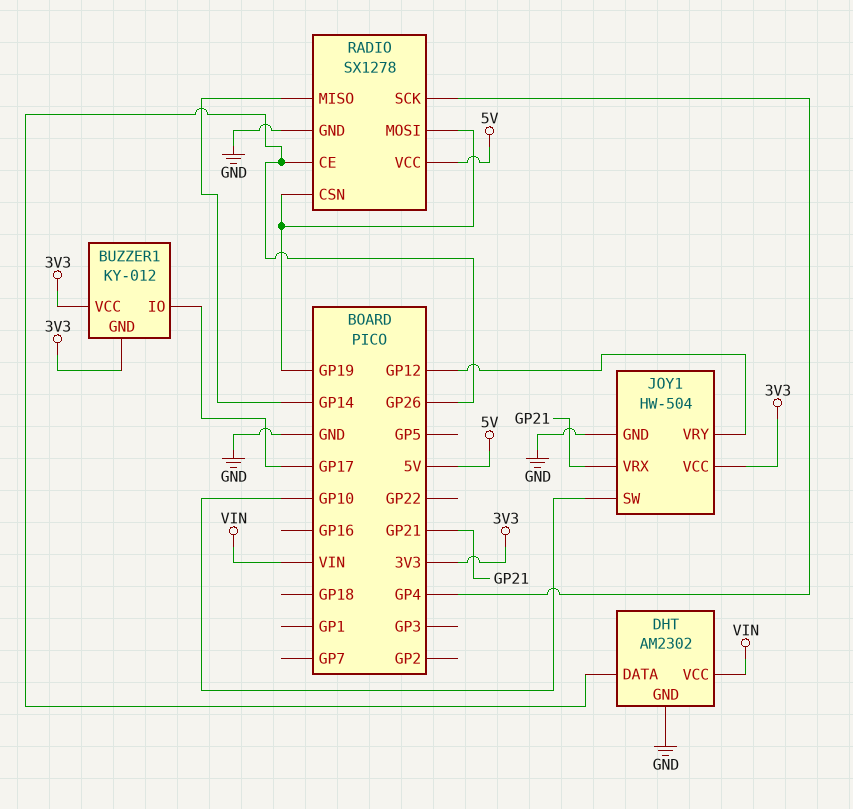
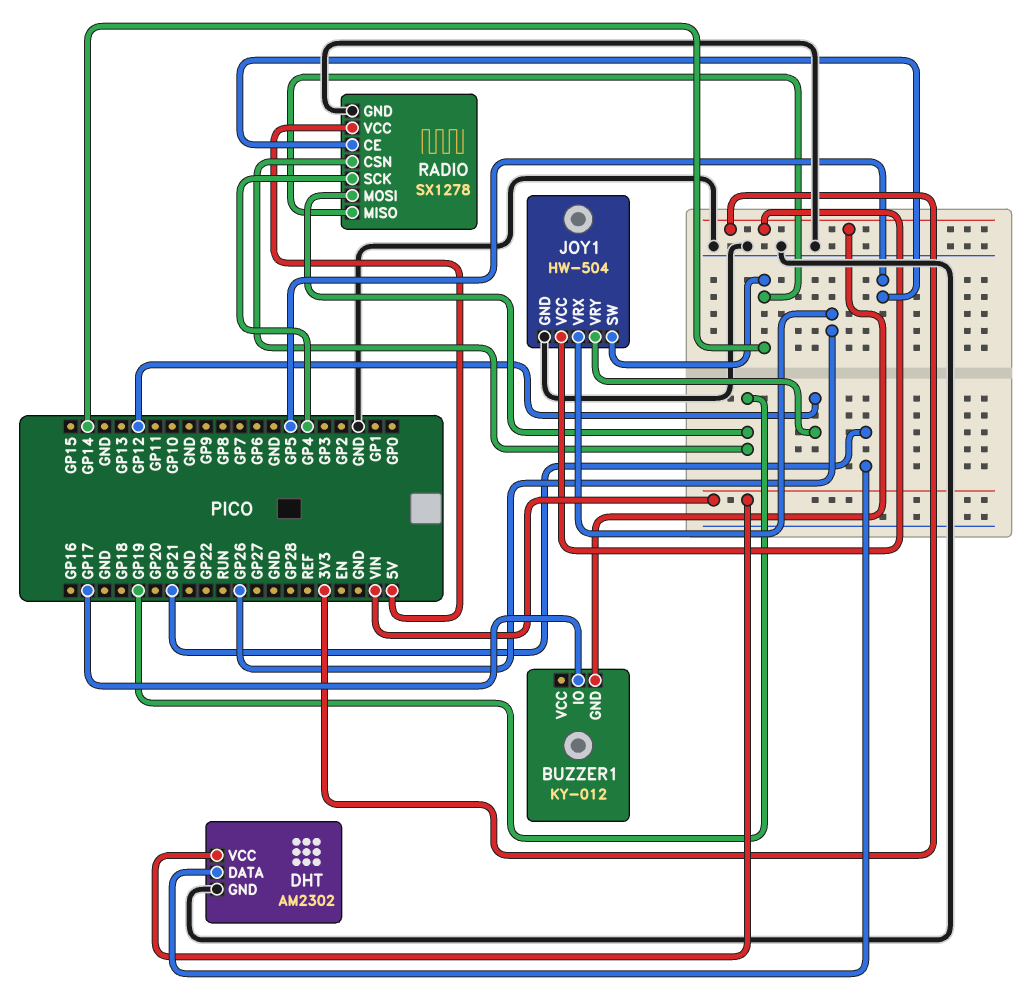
BUZZER1 pin VCC: 3V3 -> none
DHT pin DATA: GP26 -> GP21
JOY1 pin SW: GP10 -> GP14
JOY1 pin VRX: GP21 -> GP26
RADIO pin CE: GP26 -> GP5

